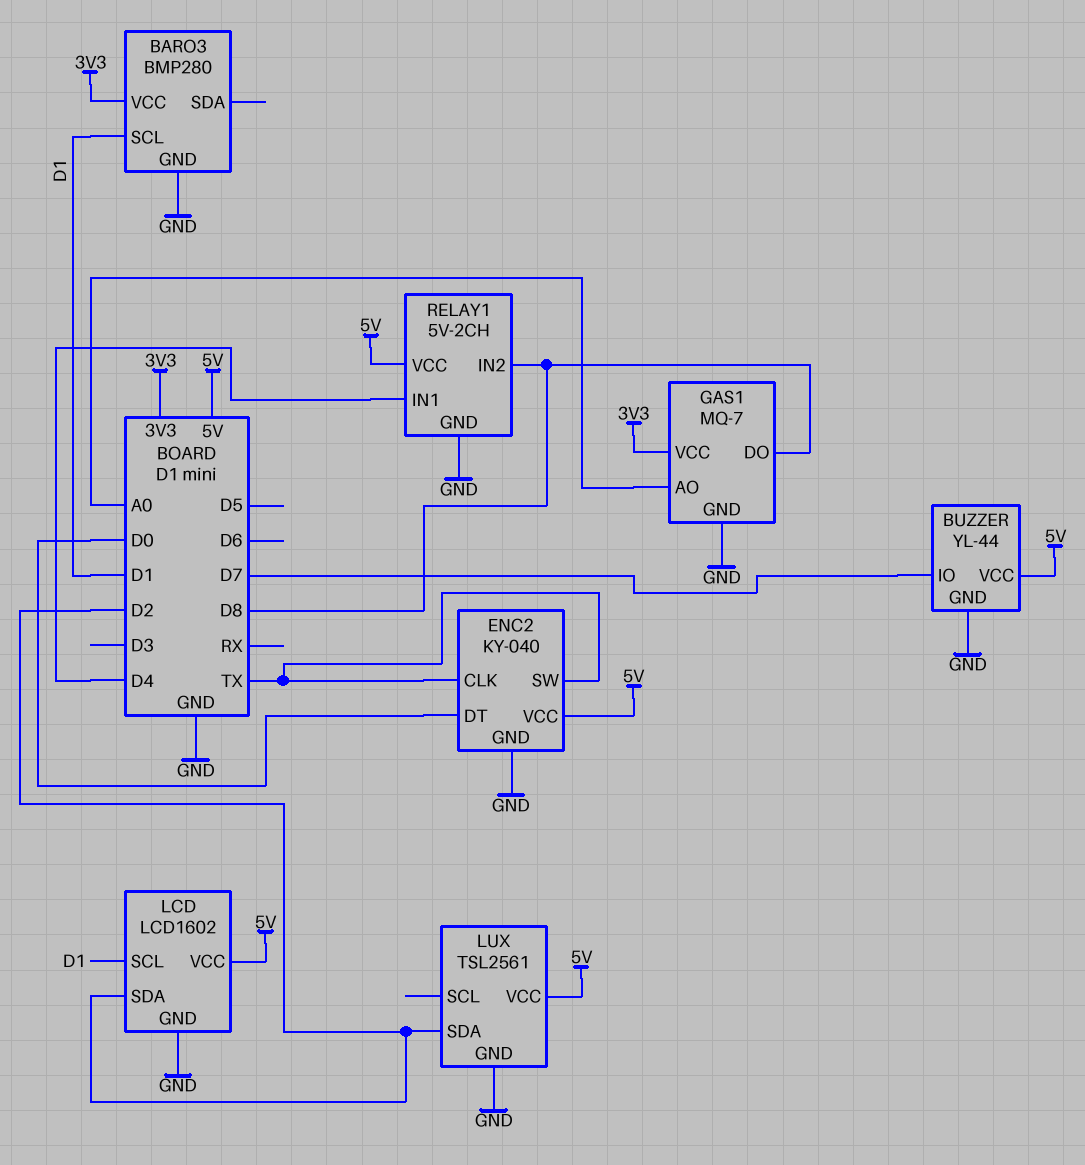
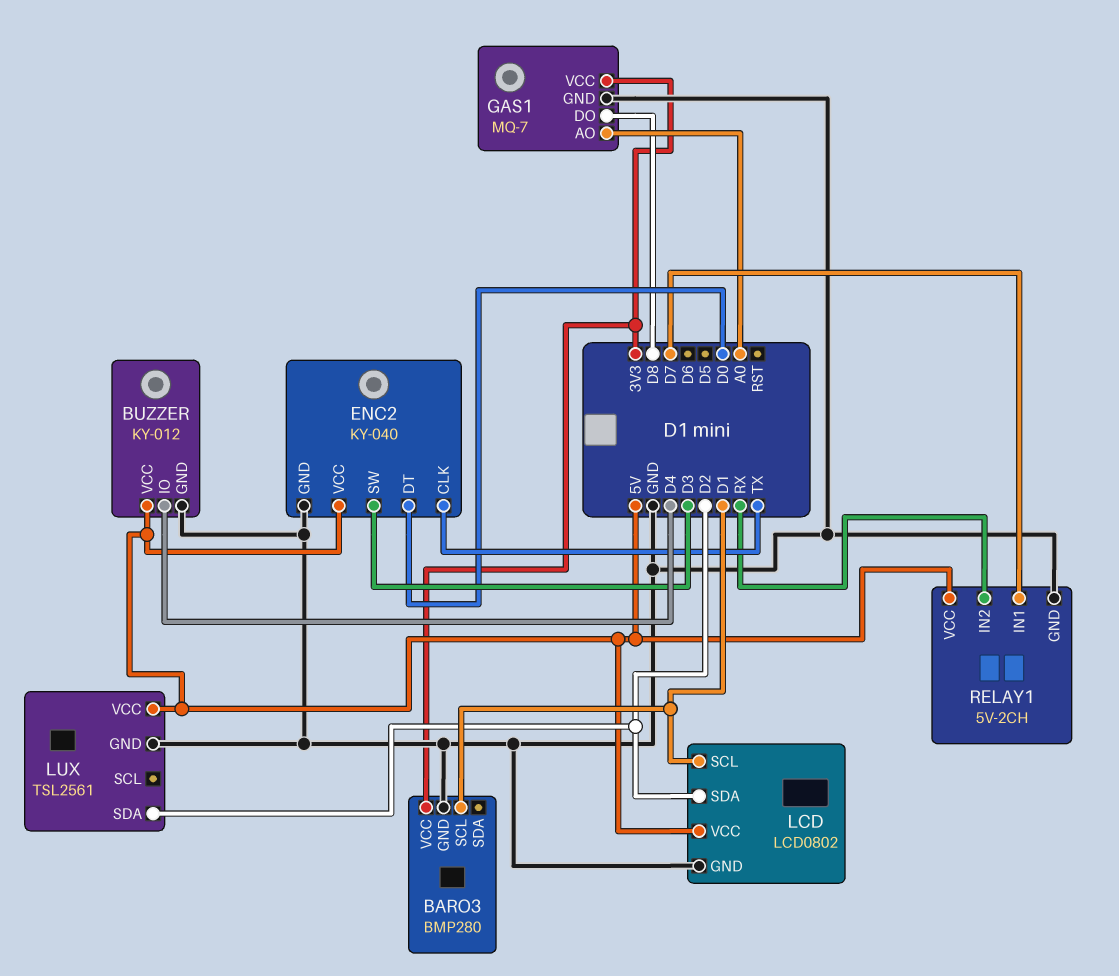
BUZZER: YL-44 -> KY-012
BUZZER pin IO: D7 -> D4
ENC2 pin SW: TX -> D3
LCD: LCD1602 -> LCD0802
RELAY1 pin IN1: D4 -> D7
RELAY1 pin IN2: D8 -> RX

